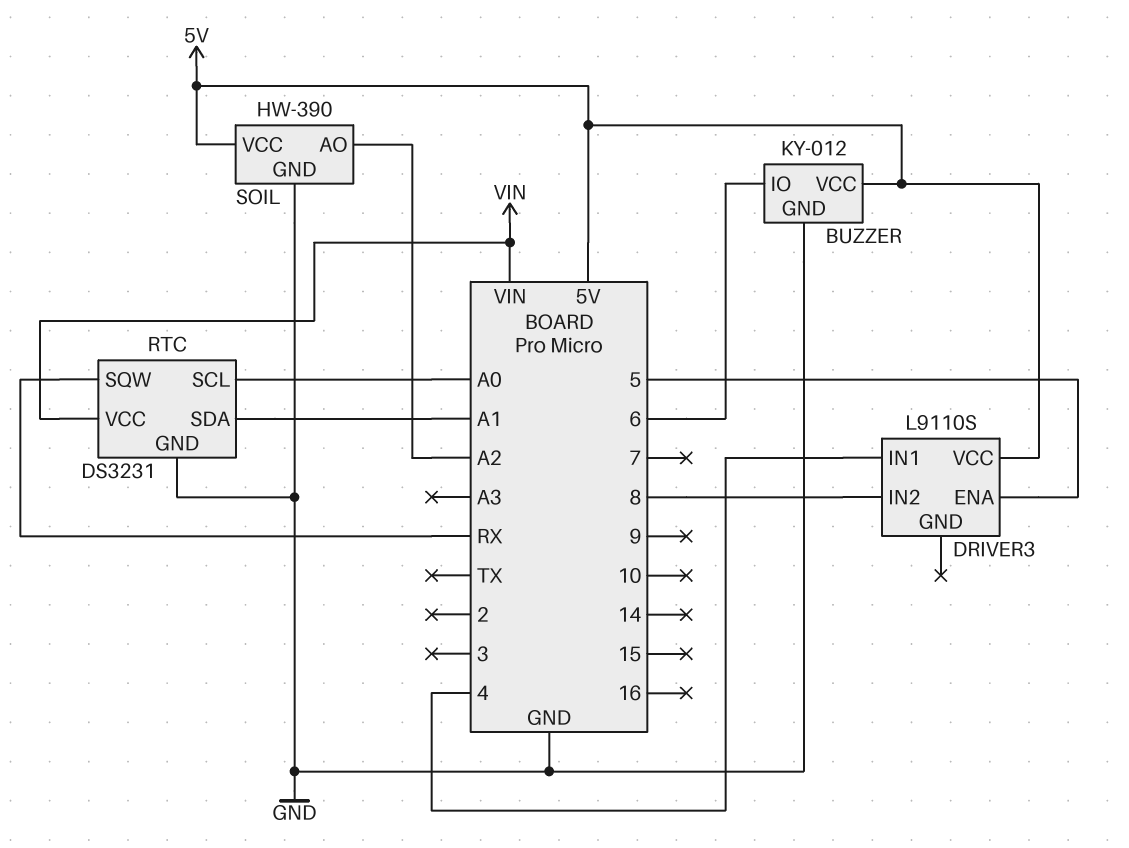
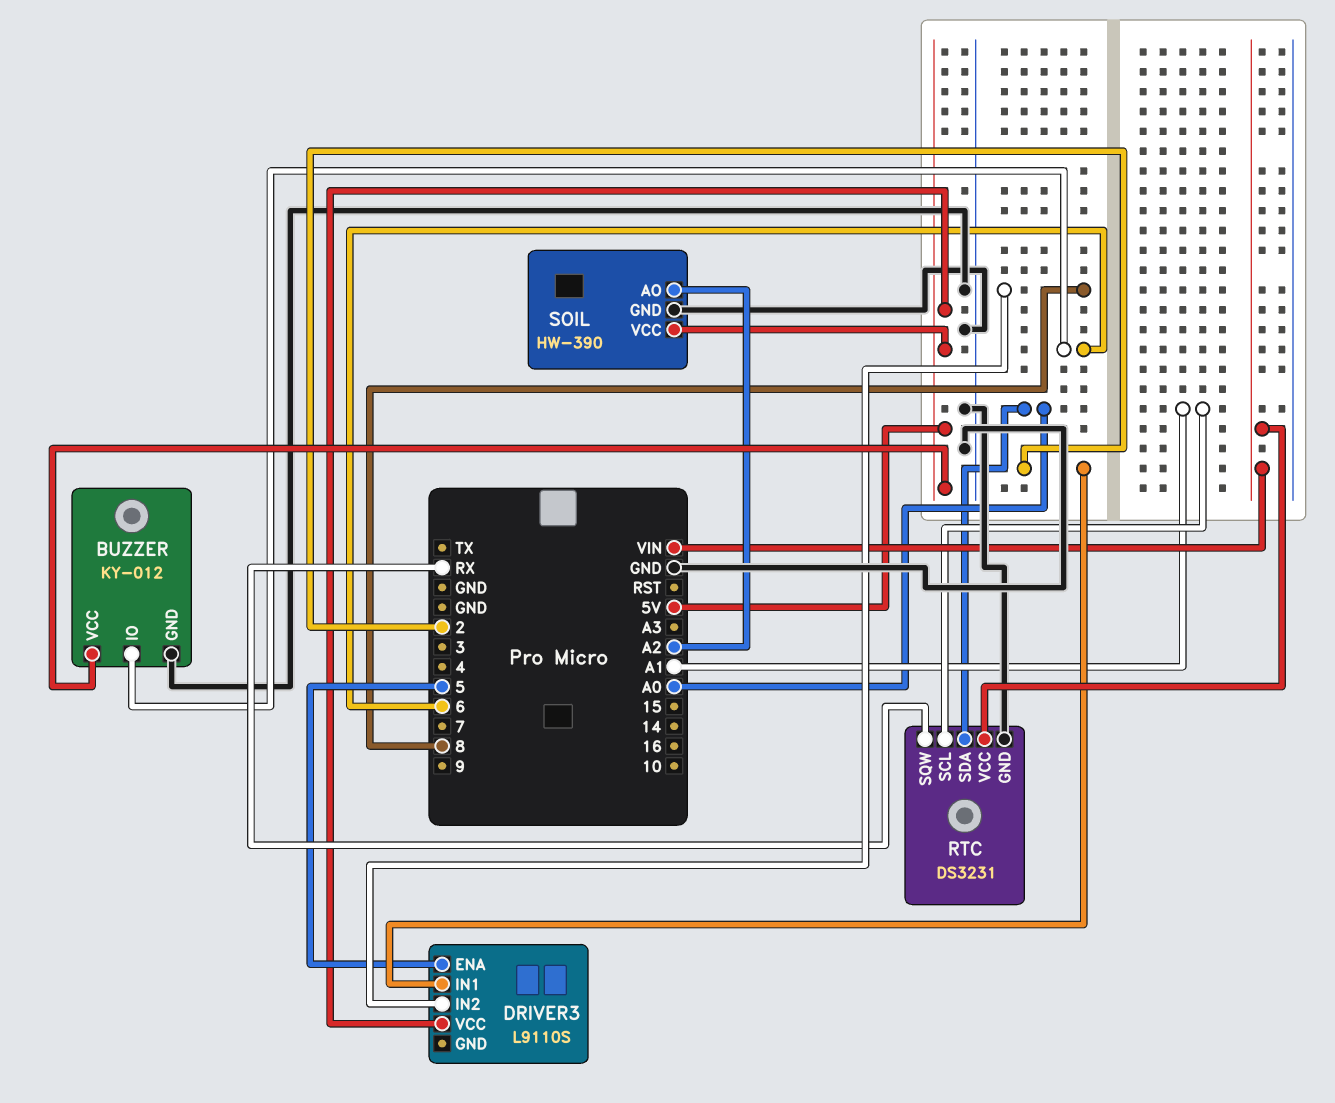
DRIVER3 pin IN1: 4 -> 2
RTC pin SCL: A0 -> A1
RTC pin SDA: A1 -> A0

